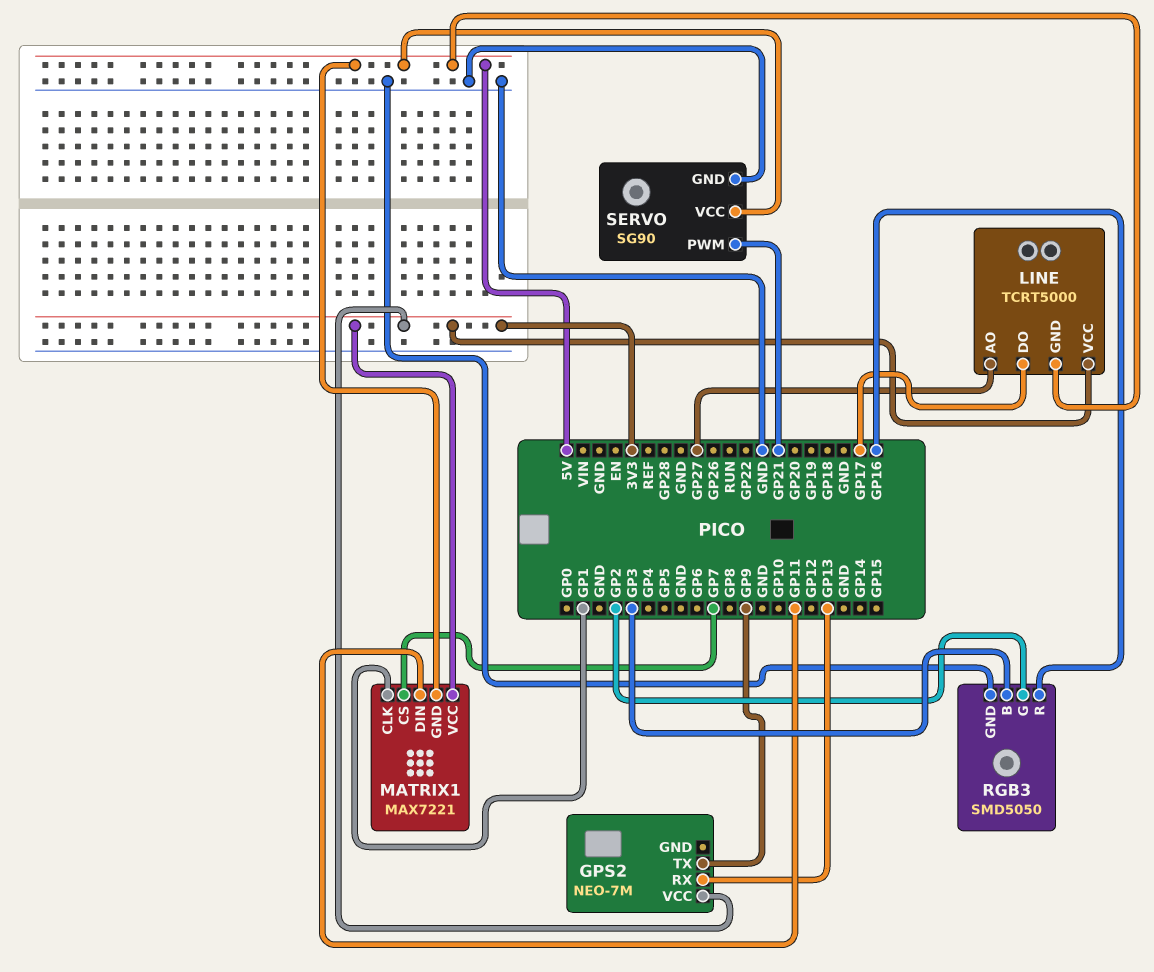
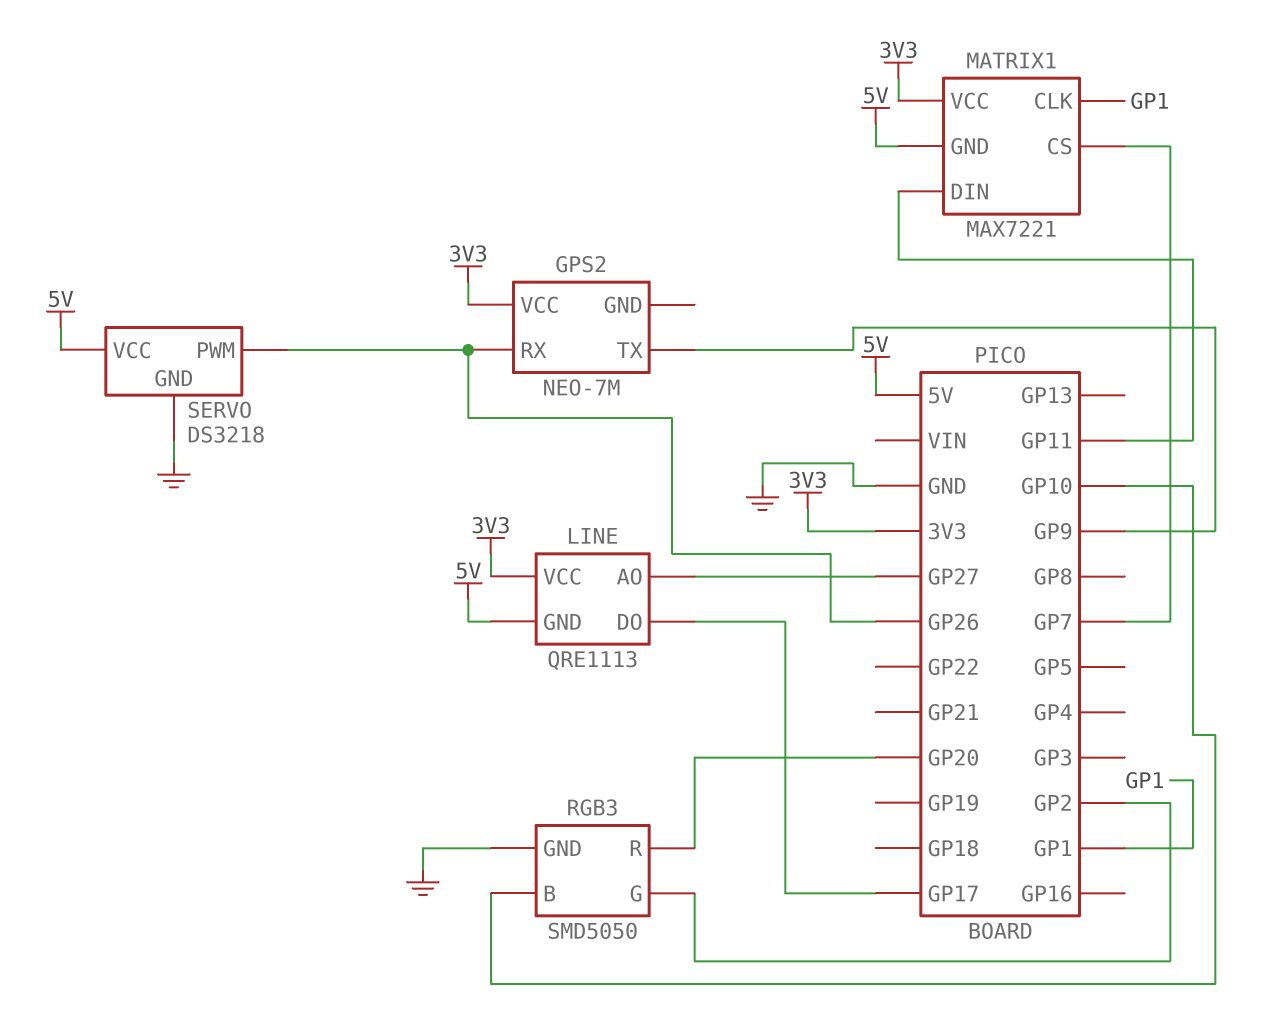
GPS2 pin RX: GP13 -> GP26
LINE: TCRT5000 -> QRE1113
RGB3 pin B: GP3 -> GP10
RGB3 pin R: GP16 -> GP20
SERVO: SG90 -> DS3218
SERVO pin PWM: GP21 -> GP26

